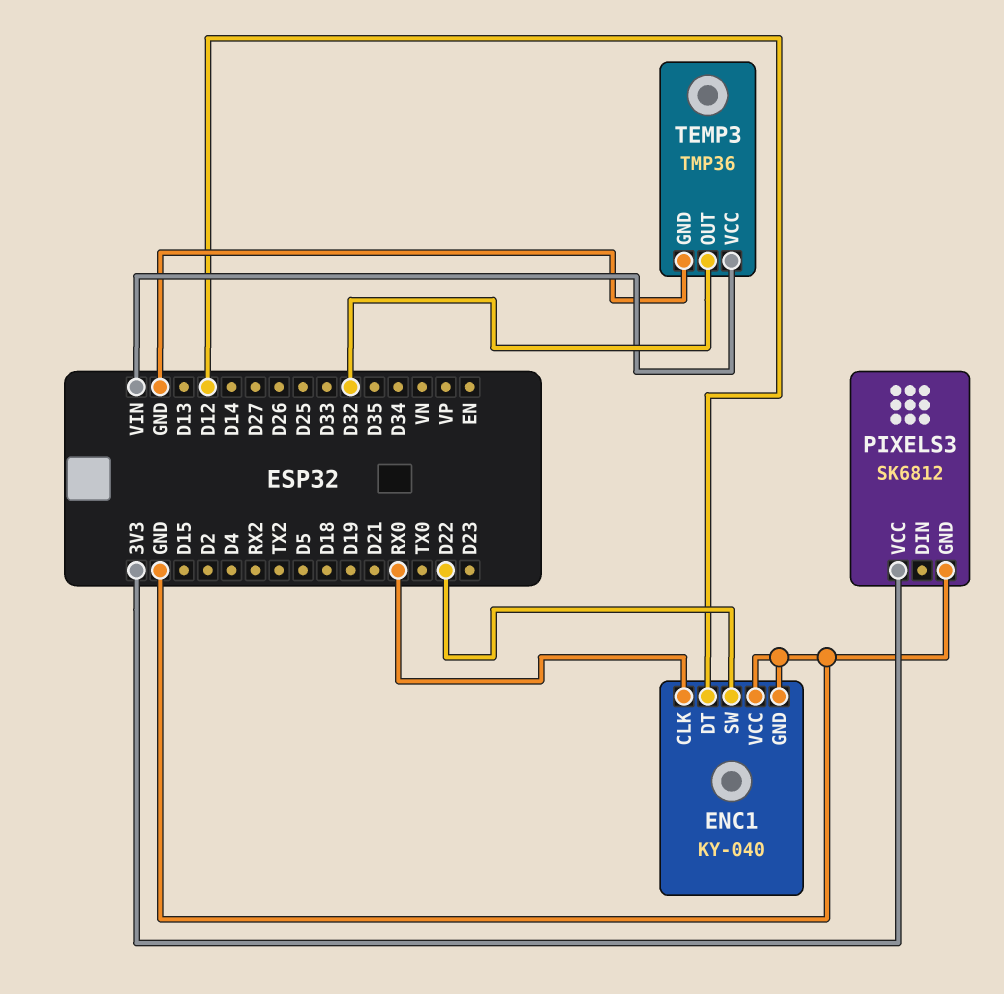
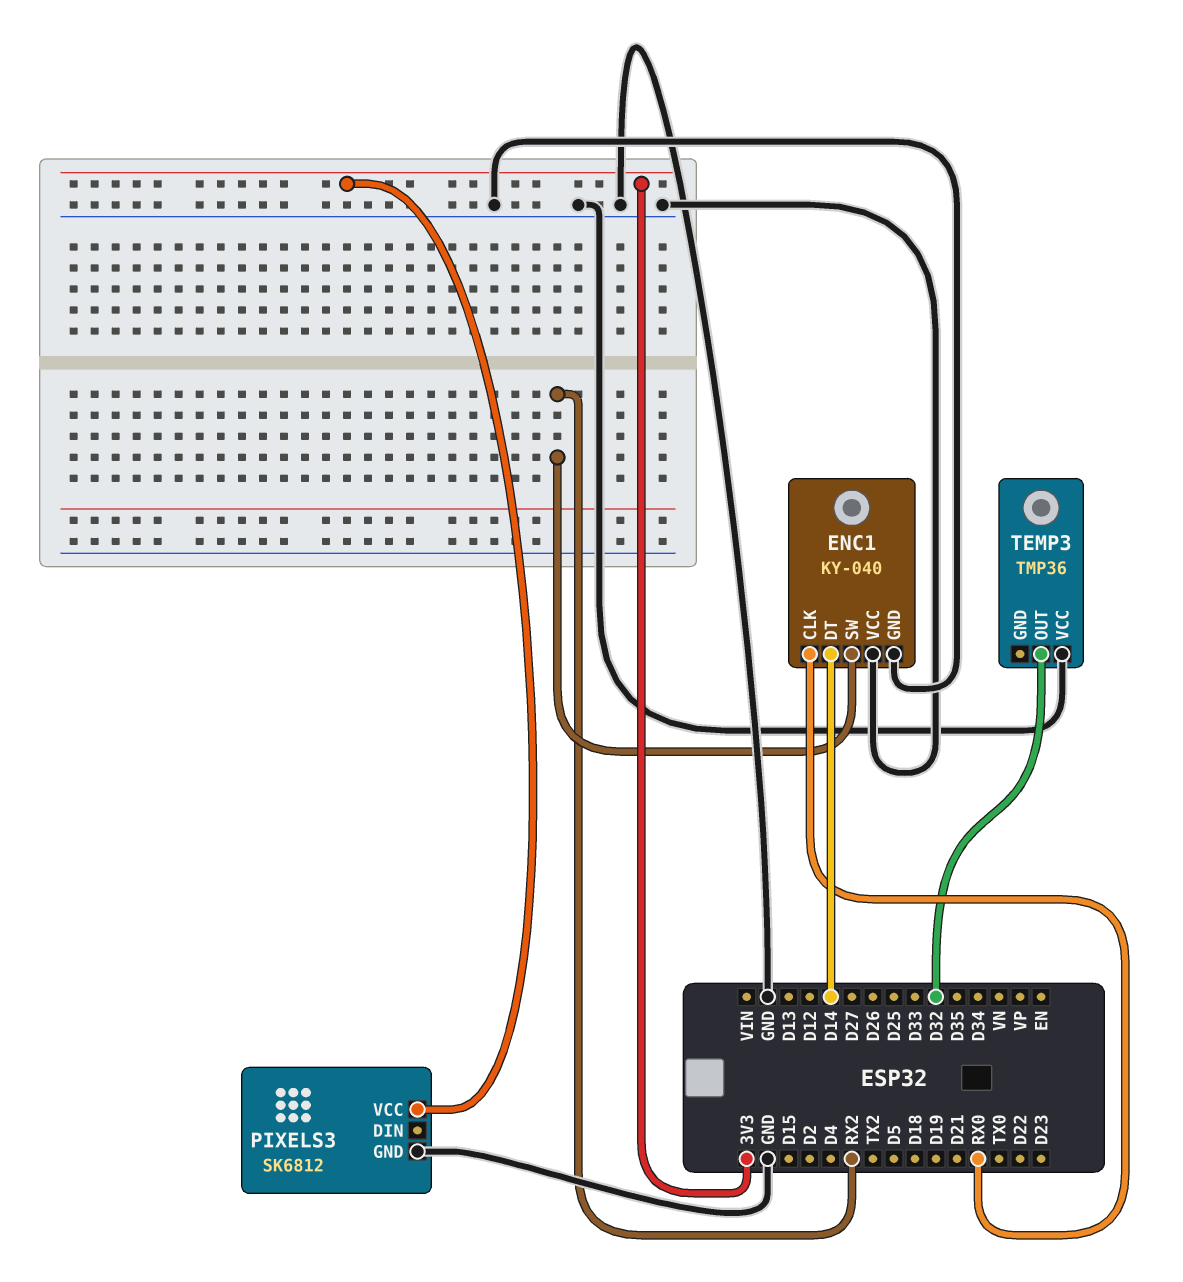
ENC1 pin DT: D12 -> D14
ENC1 pin SW: D22 -> RX2
TEMP3 pin GND: GND -> none
TEMP3 pin VCC: VIN -> GND

